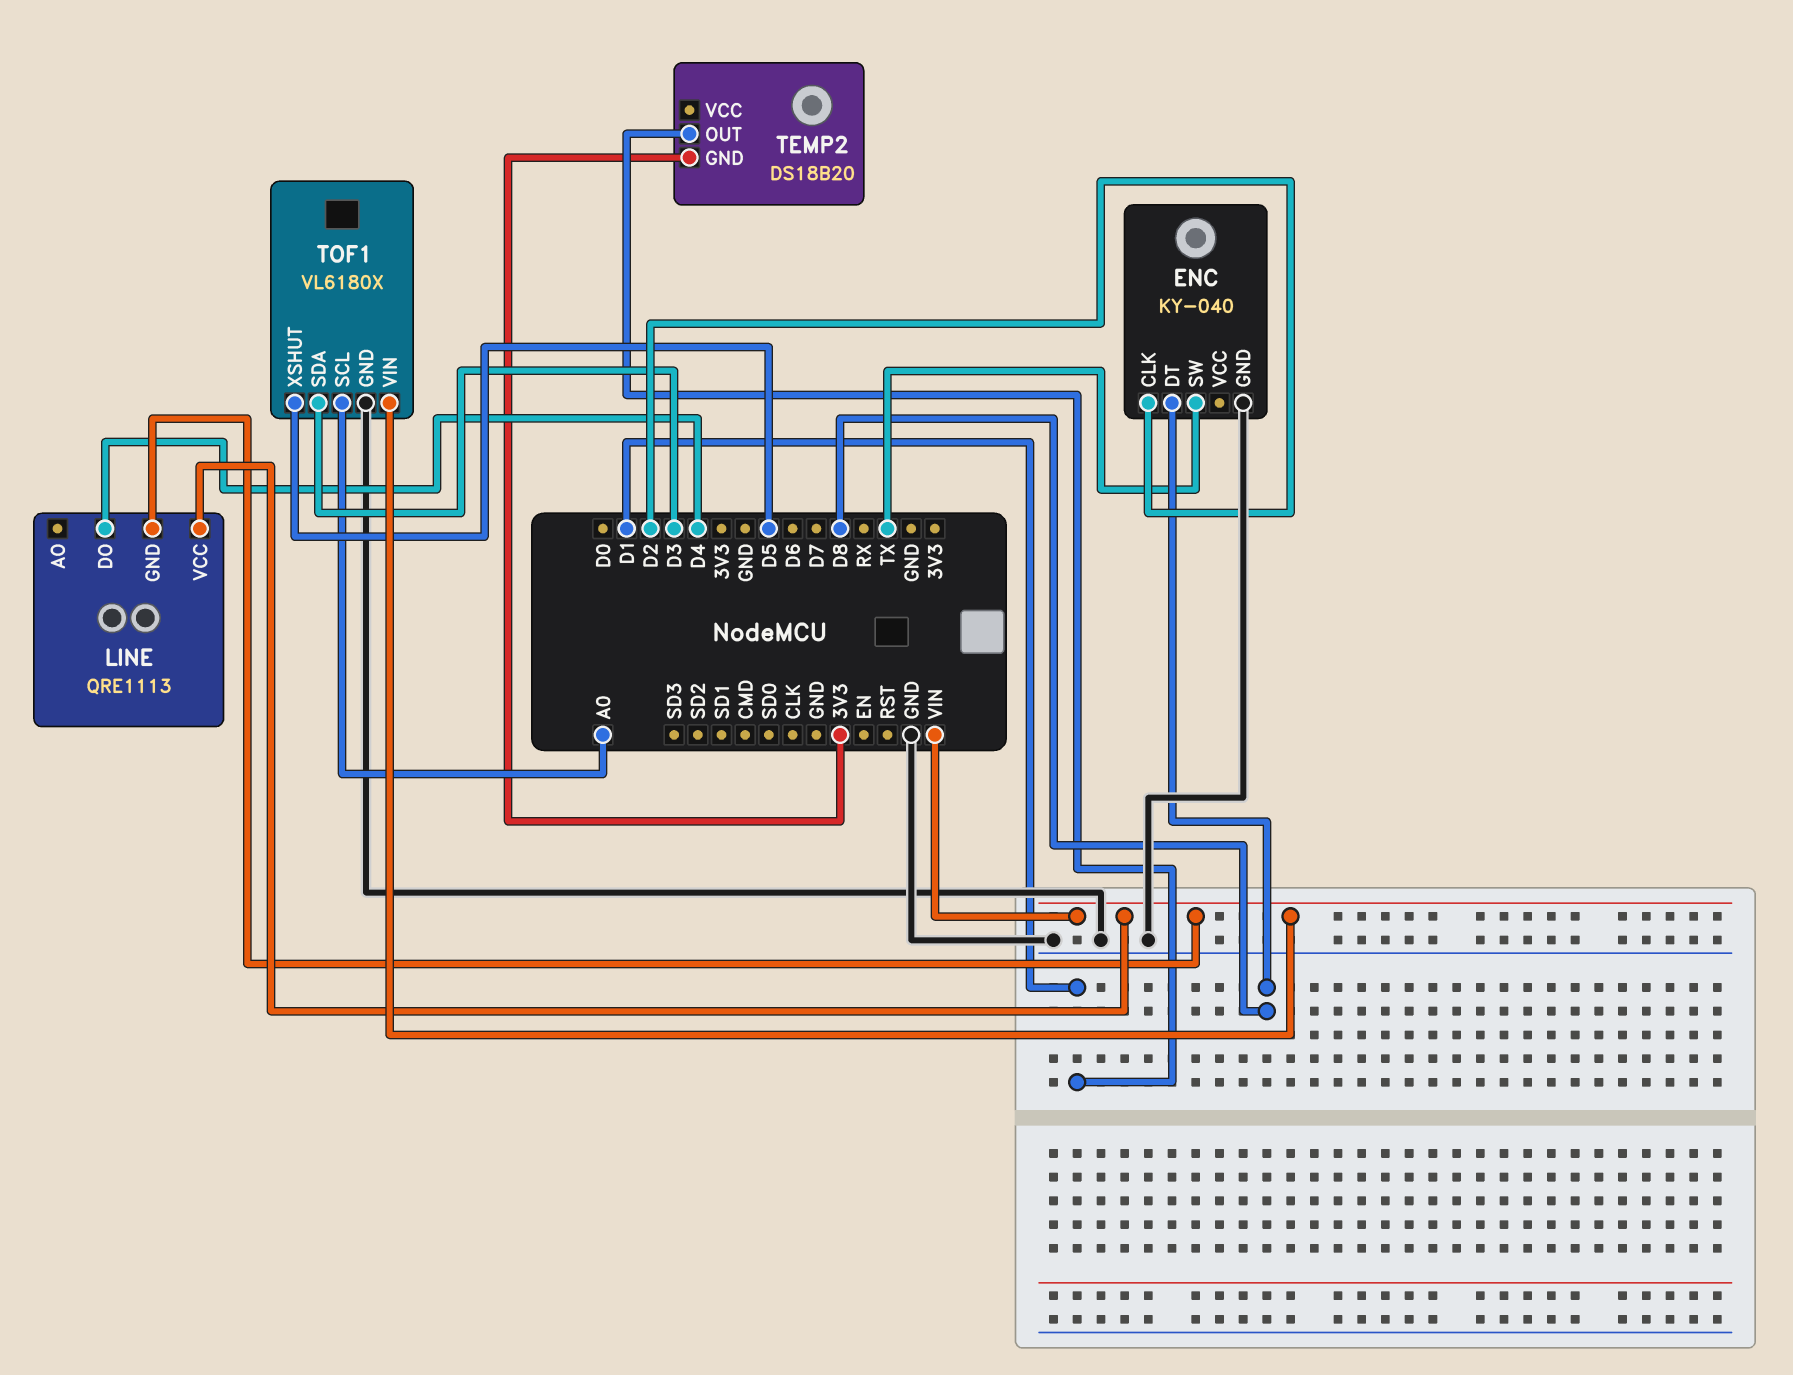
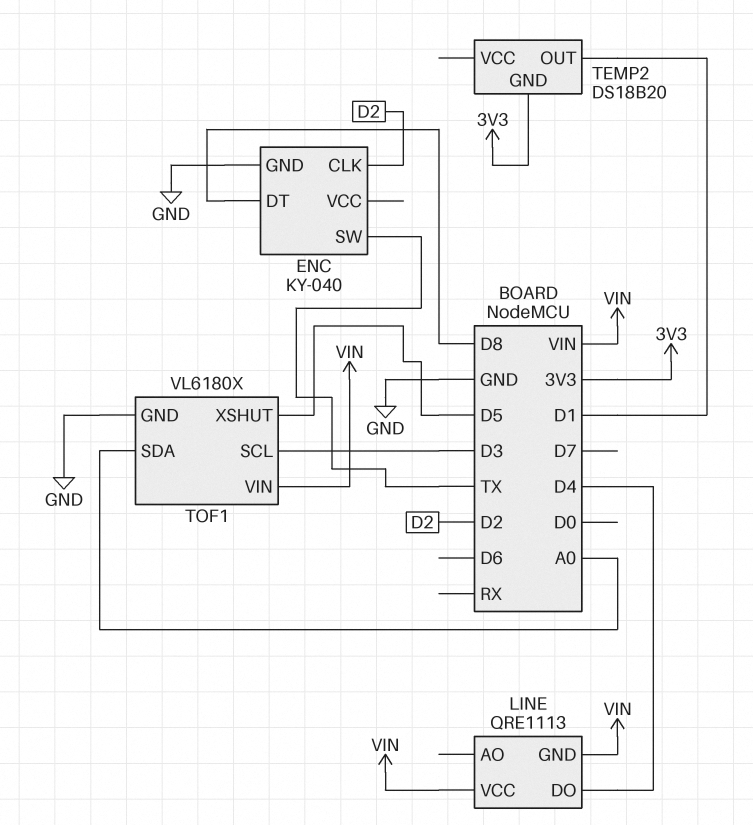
TOF1 pin SCL: A0 -> D3
TOF1 pin SDA: D3 -> A0

